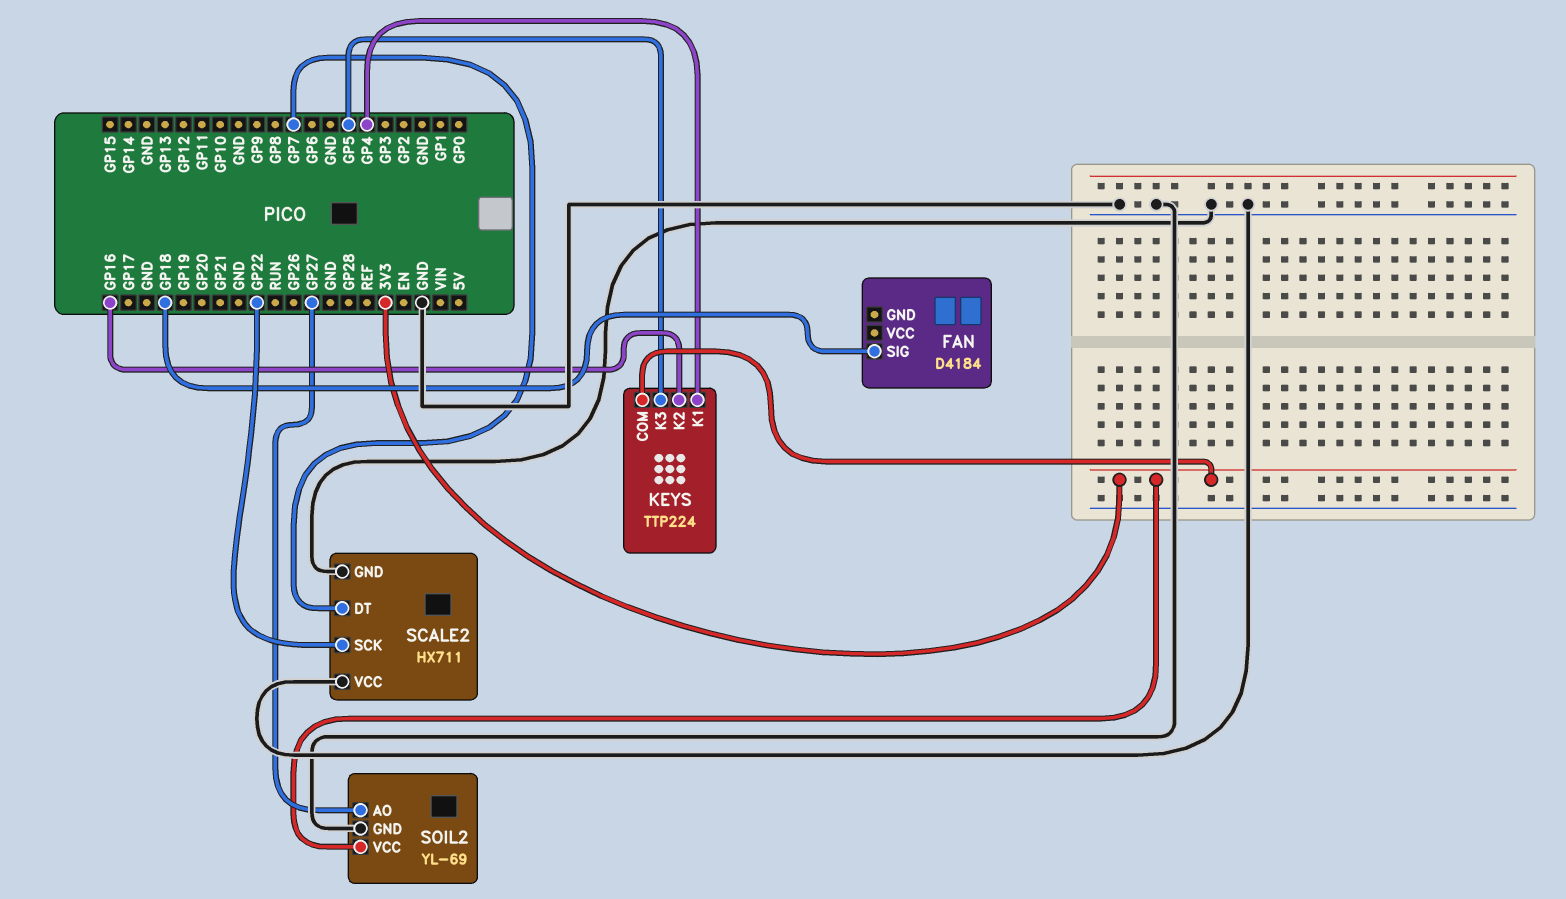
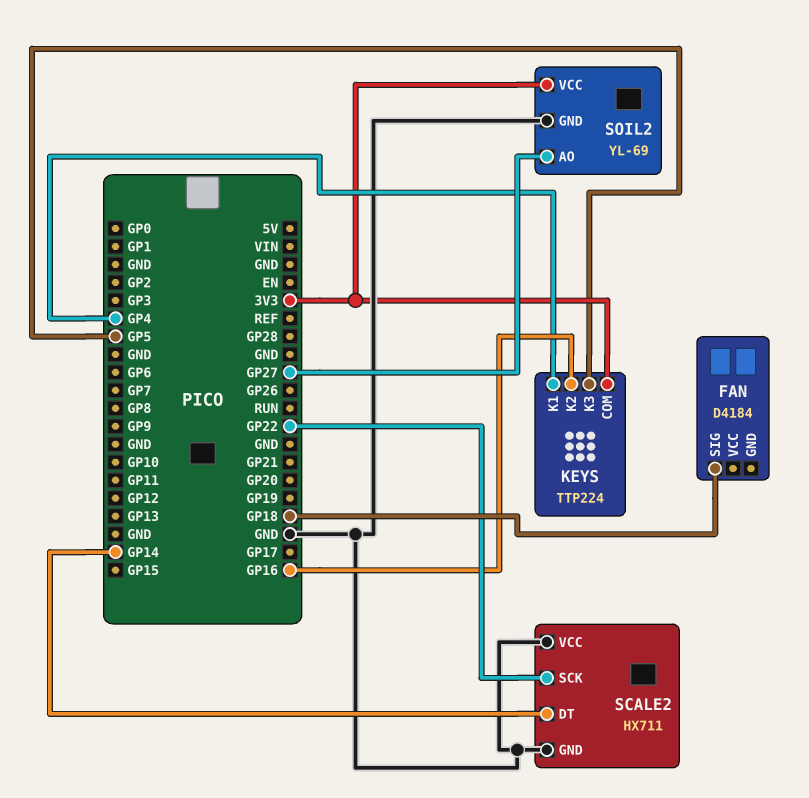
SCALE2 pin DT: GP7 -> GP14

